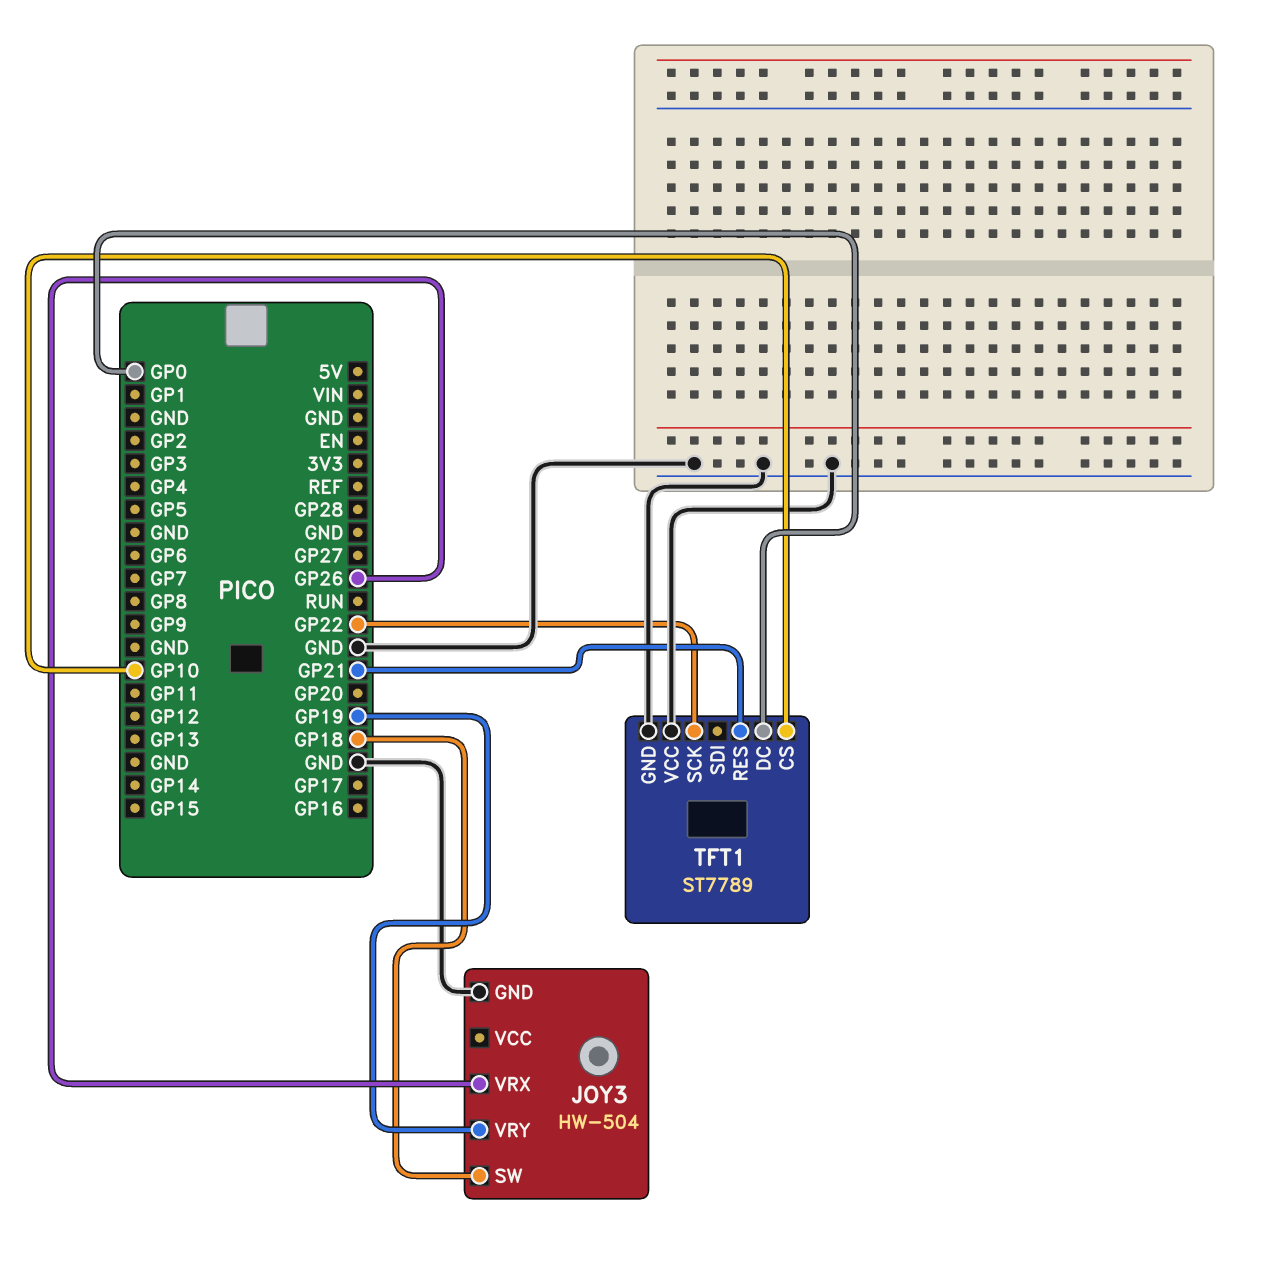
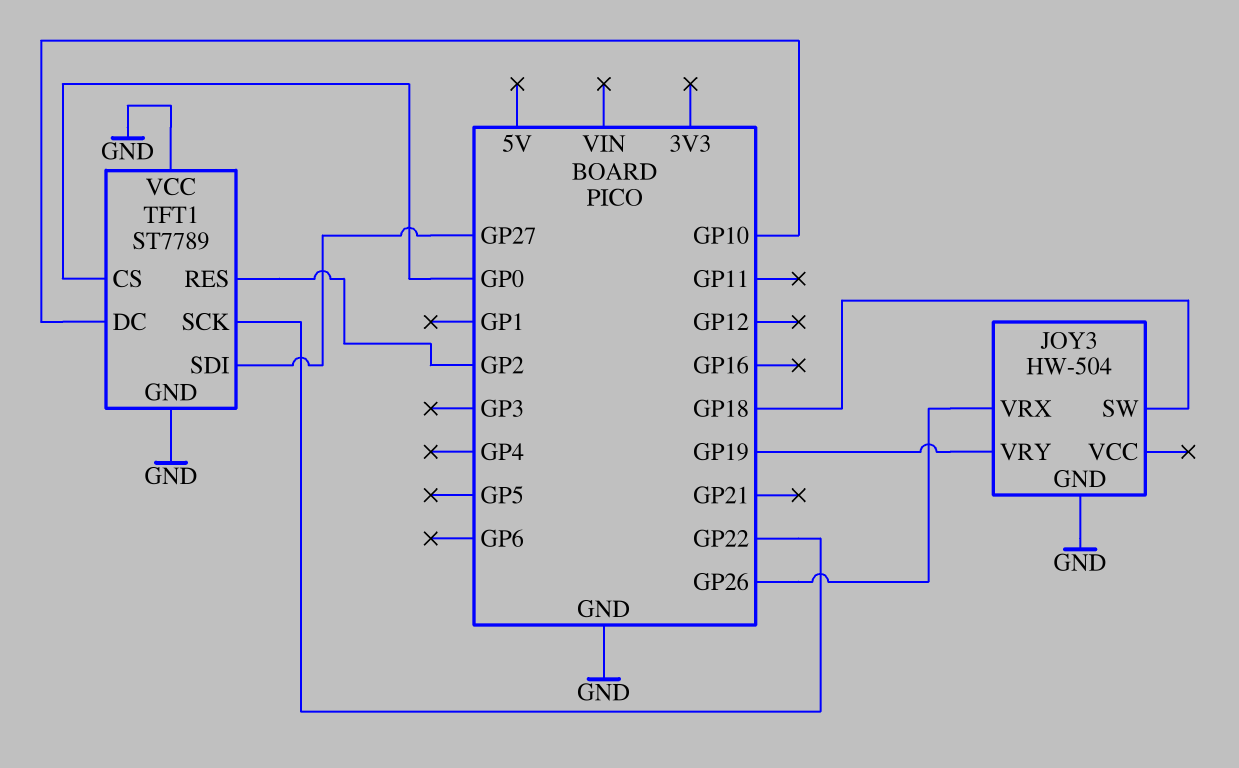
TFT1 pin CS: GP10 -> GP0
TFT1 pin DC: GP0 -> GP10
TFT1 pin RES: GP21 -> GP2
TFT1 pin SDI: none -> GP27

